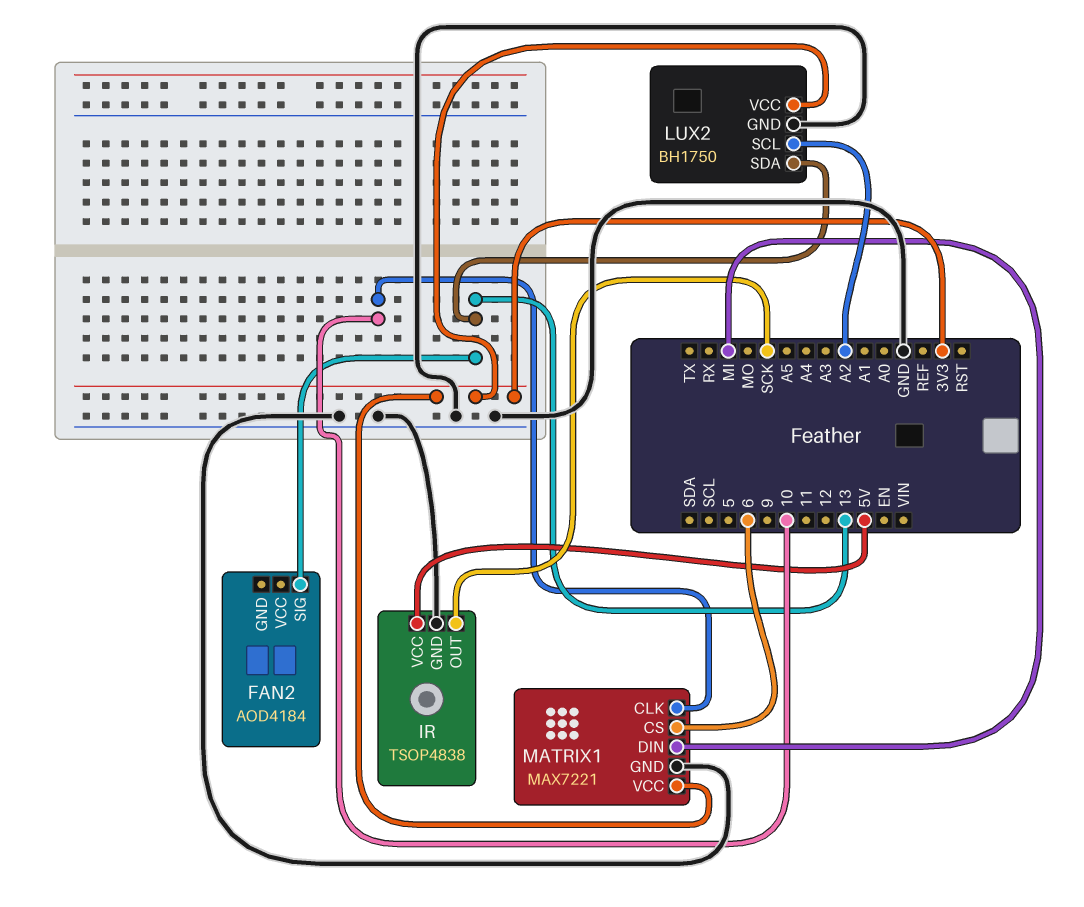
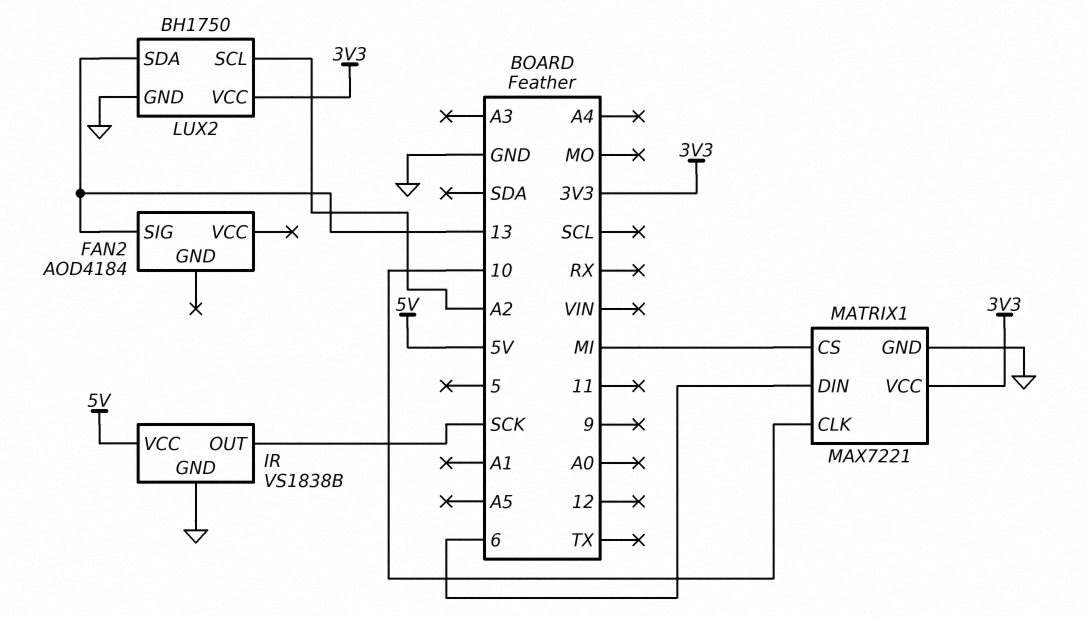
IR: TSOP4838 -> VS1838B
MATRIX1 pin CS: 6 -> MI
MATRIX1 pin DIN: MI -> 6

